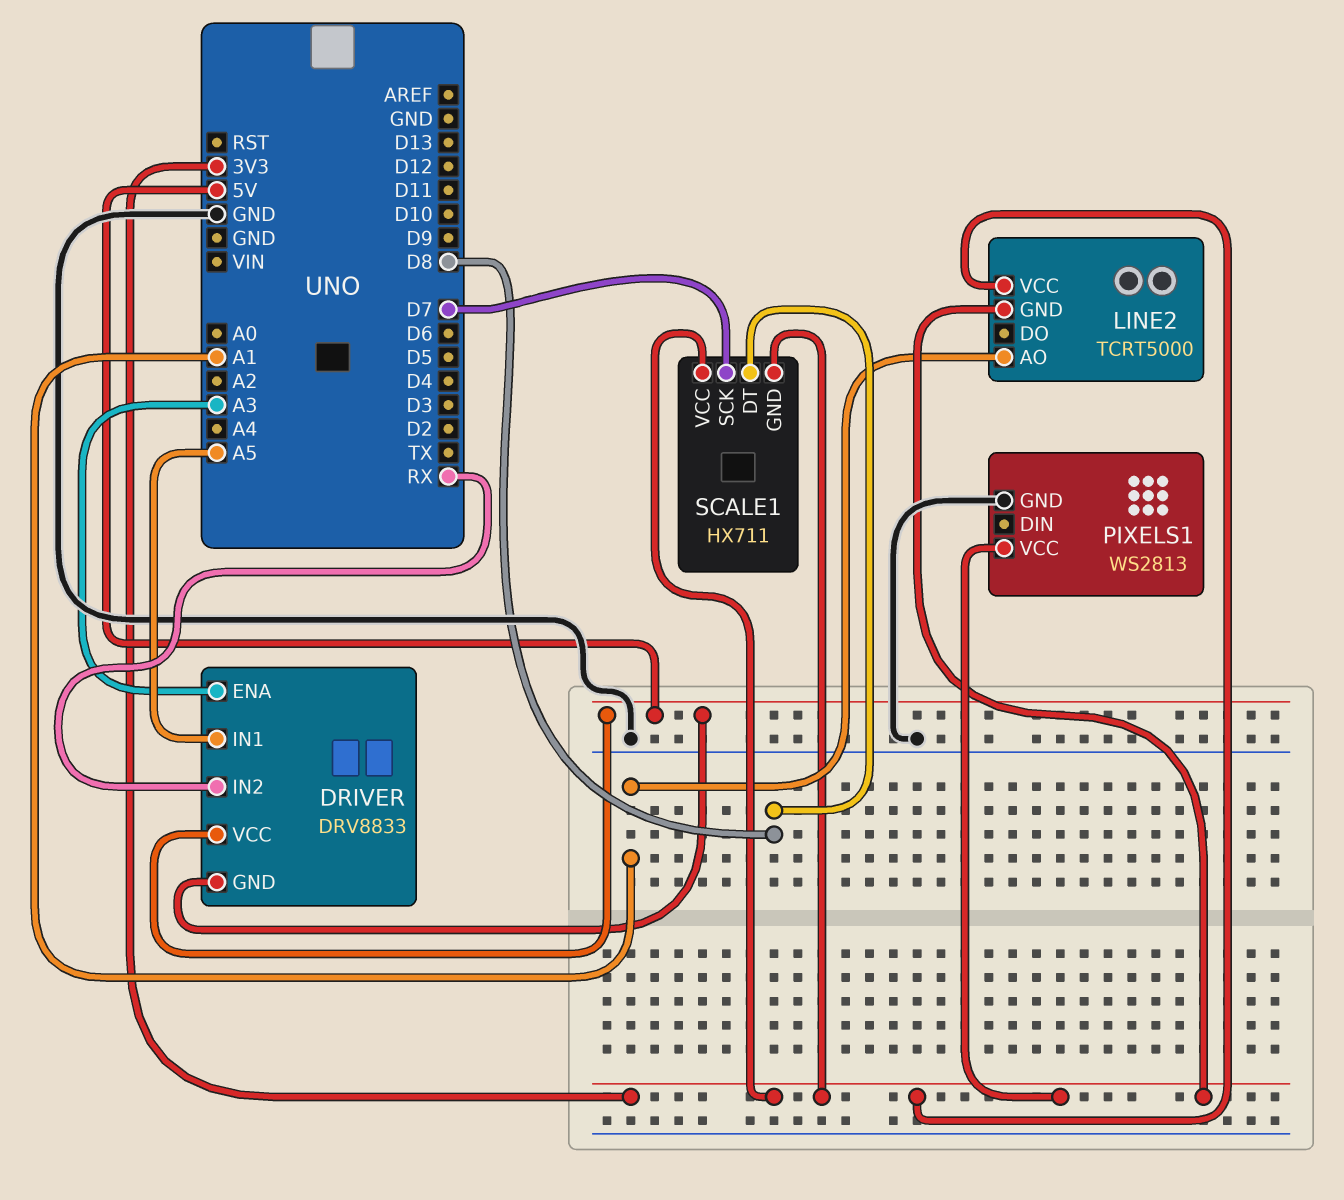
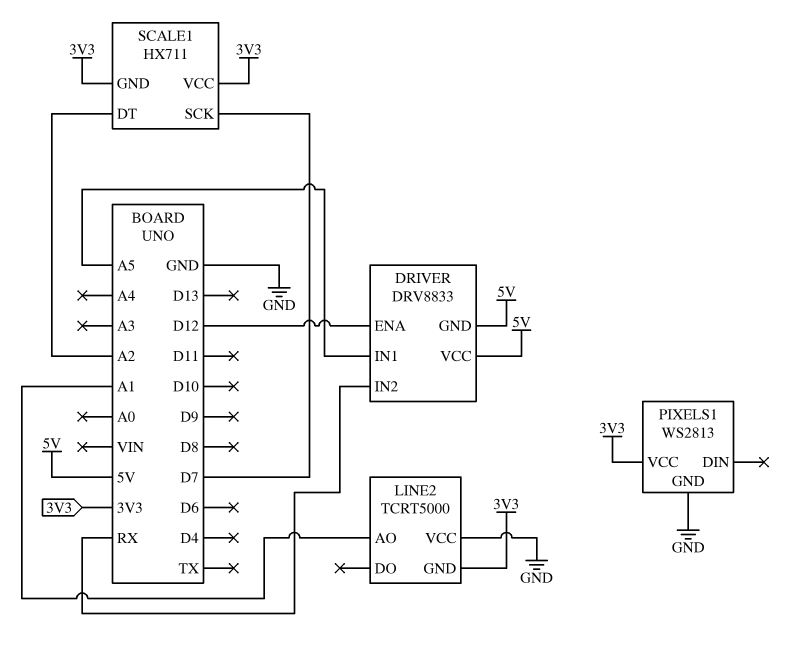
DRIVER pin ENA: A3 -> D12
LINE2 pin VCC: 3V3 -> GND
SCALE1 pin DT: D8 -> A2

